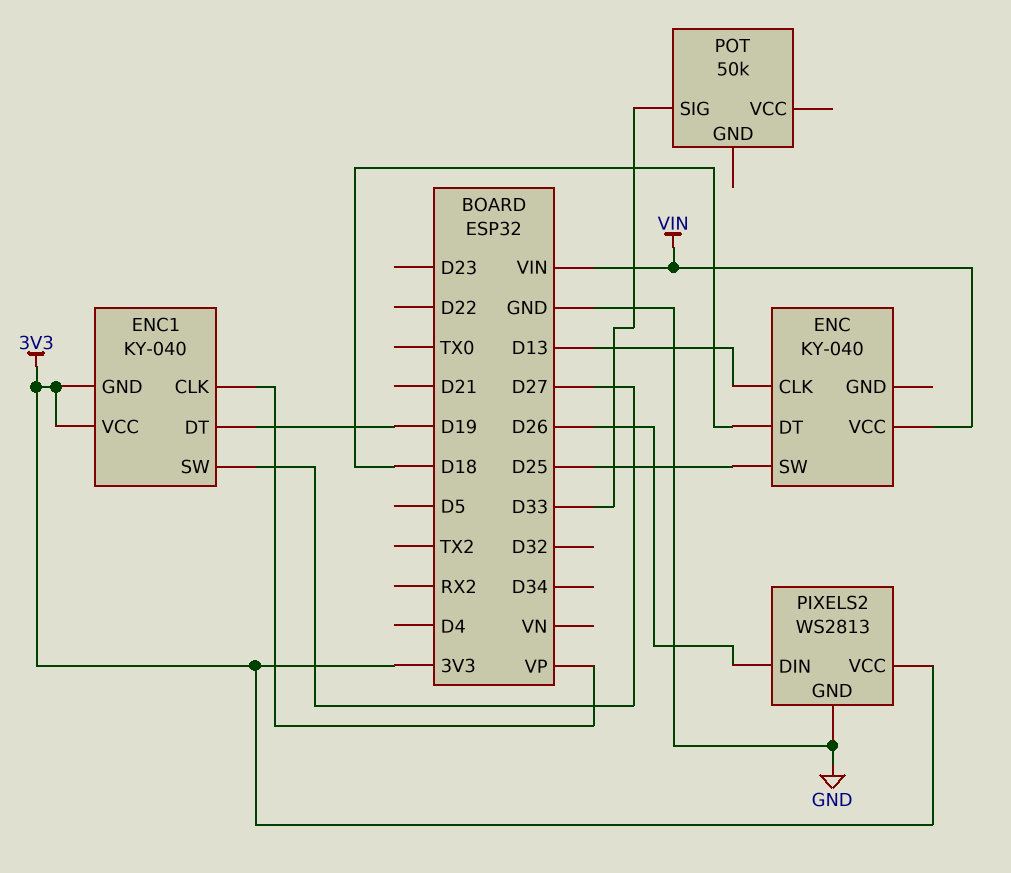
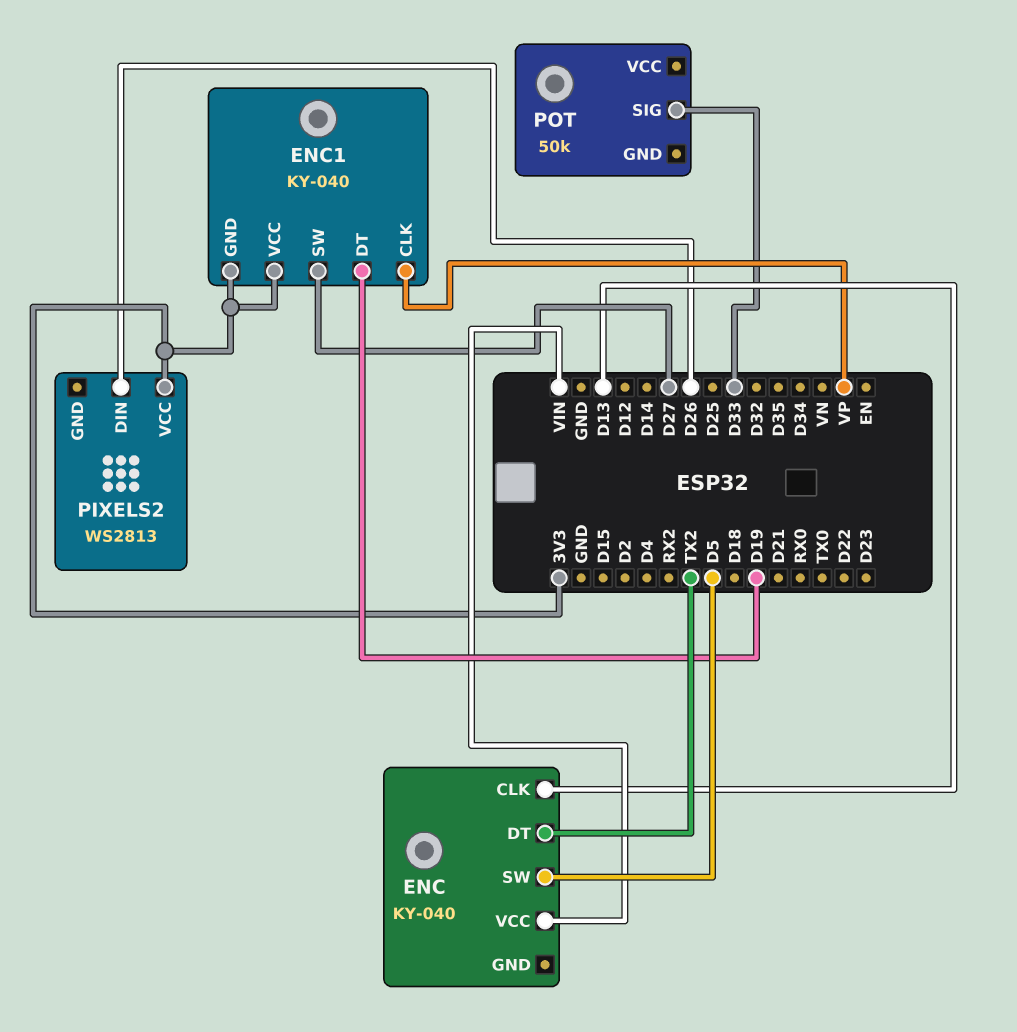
ENC pin DT: D18 -> TX2
ENC pin SW: D25 -> D5
PIXELS2 pin GND: GND -> none

